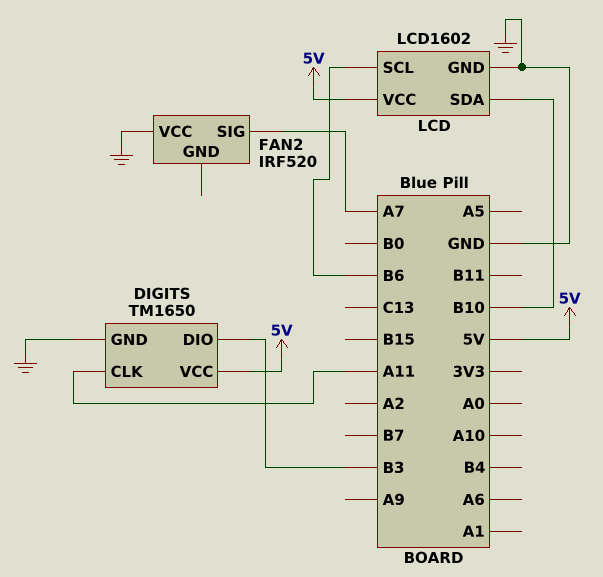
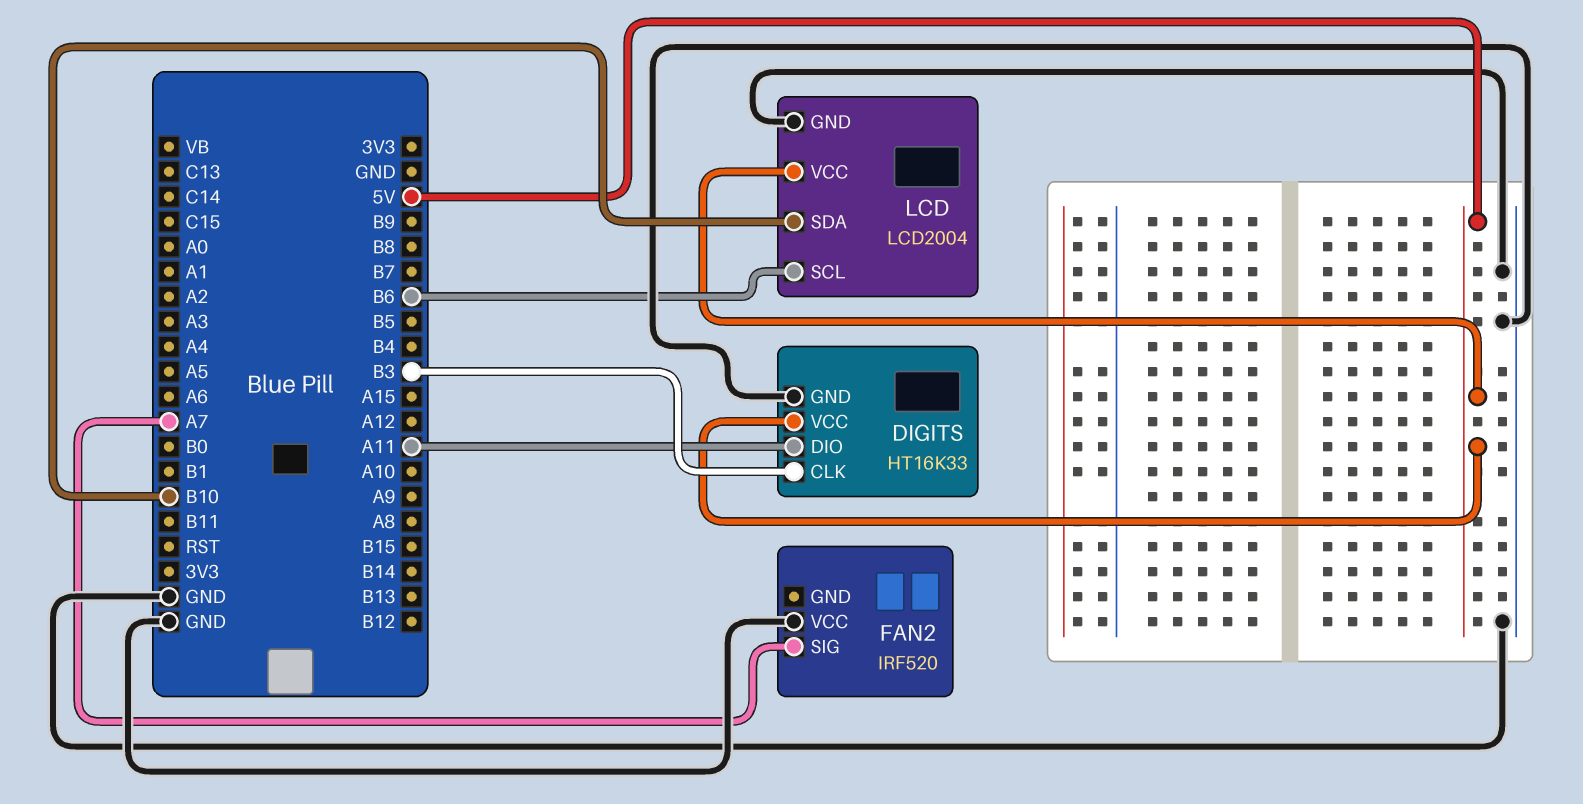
DIGITS: TM1650 -> HT16K33
DIGITS pin CLK: A11 -> B3
DIGITS pin DIO: B3 -> A11
LCD: LCD1602 -> LCD2004

